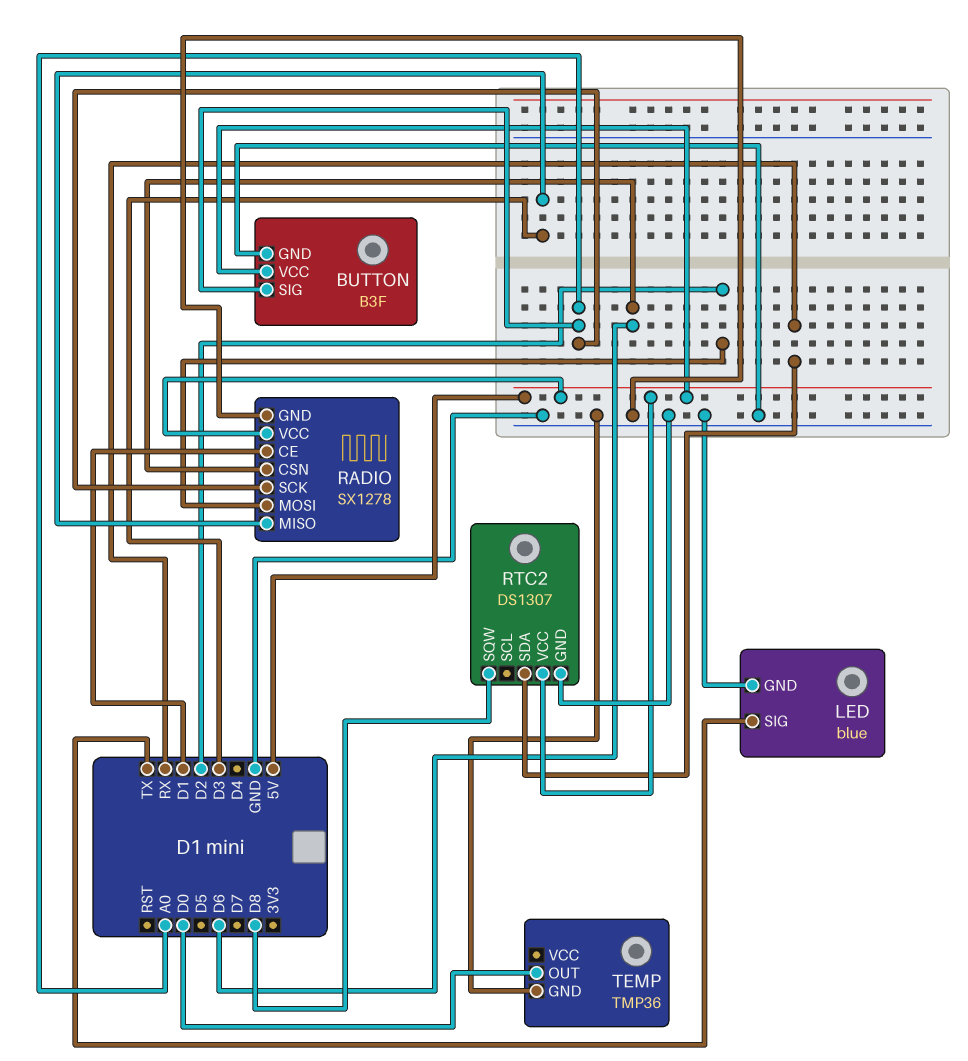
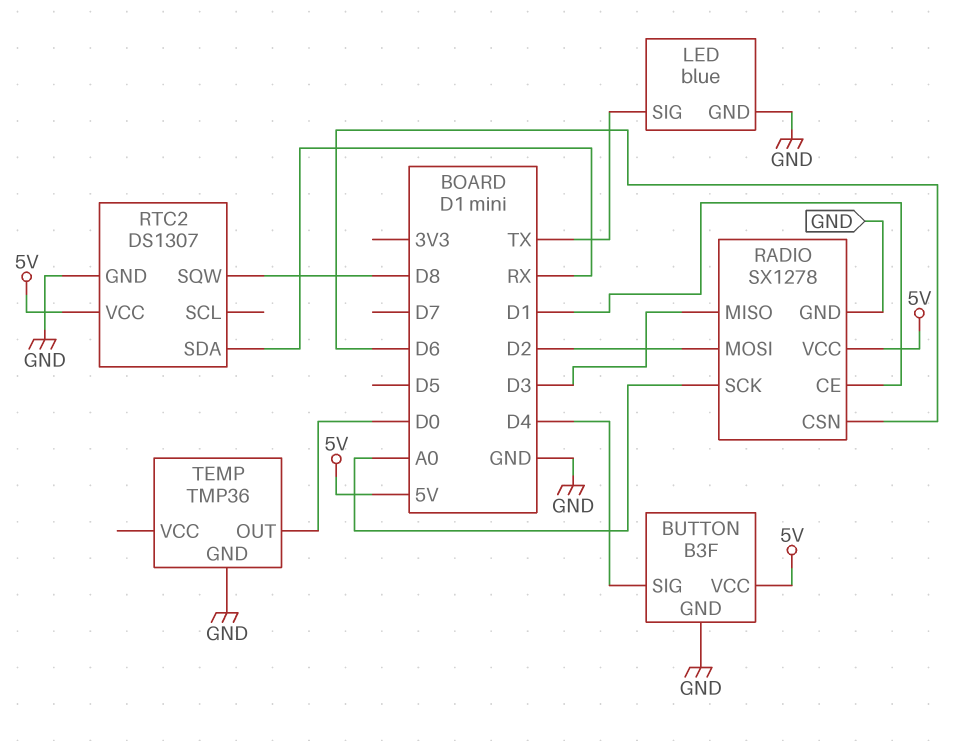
BUTTON pin SIG: A0 -> D4

